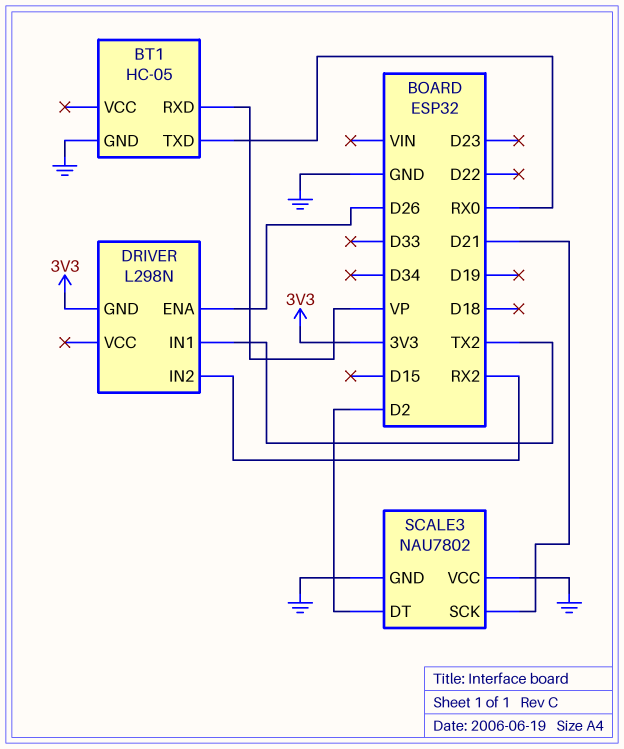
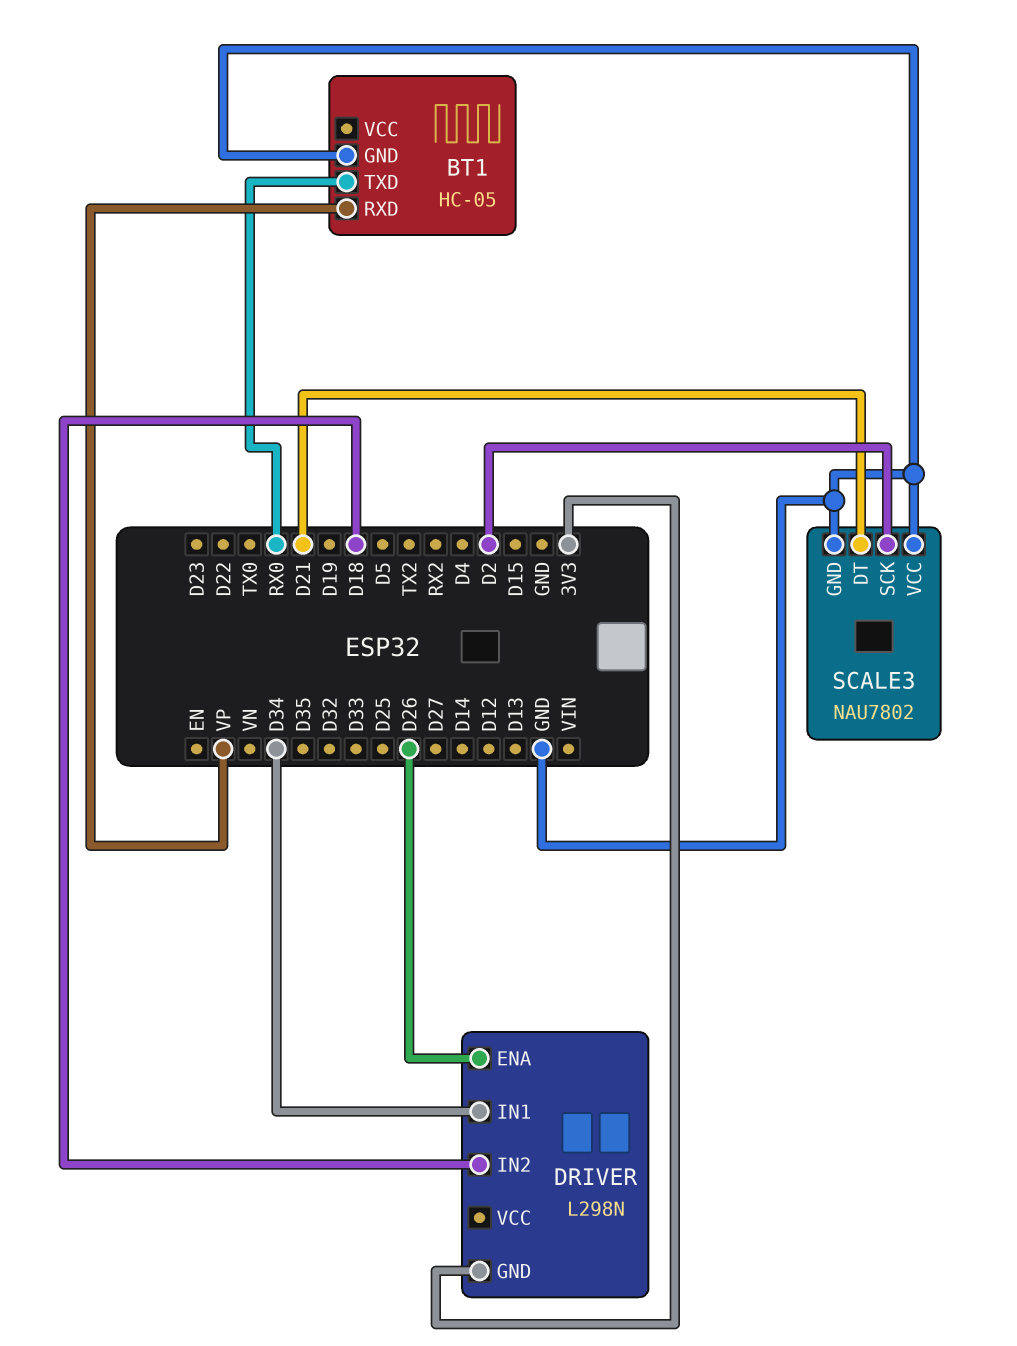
DRIVER pin IN1: TX2 -> D34
DRIVER pin IN2: RX2 -> D18
SCALE3 pin DT: D2 -> D21
SCALE3 pin SCK: D21 -> D2

